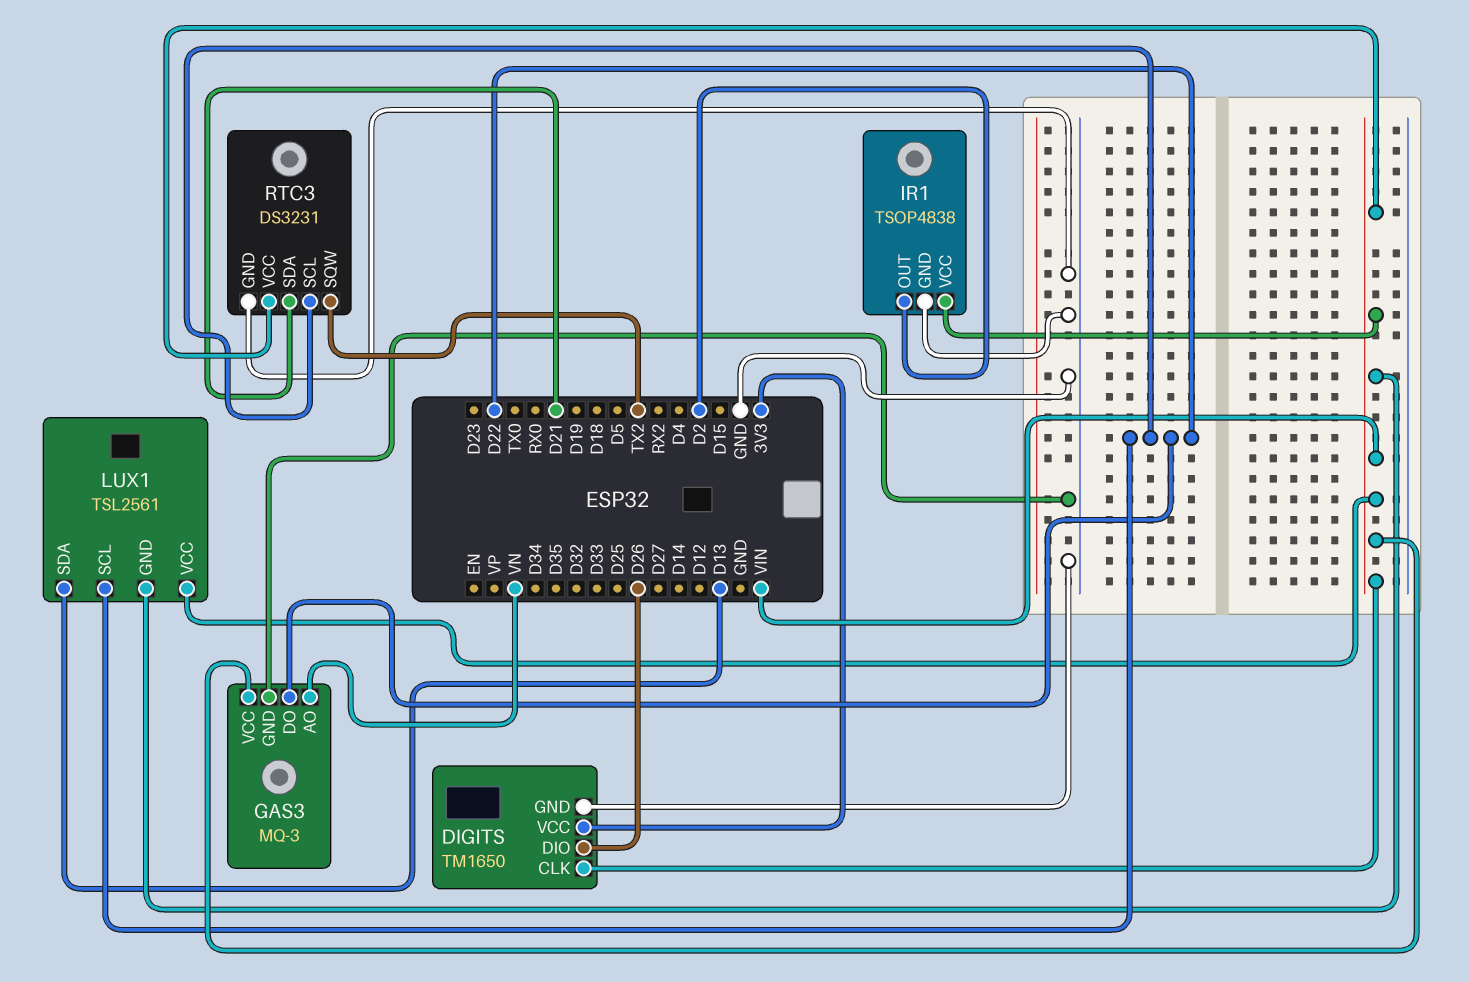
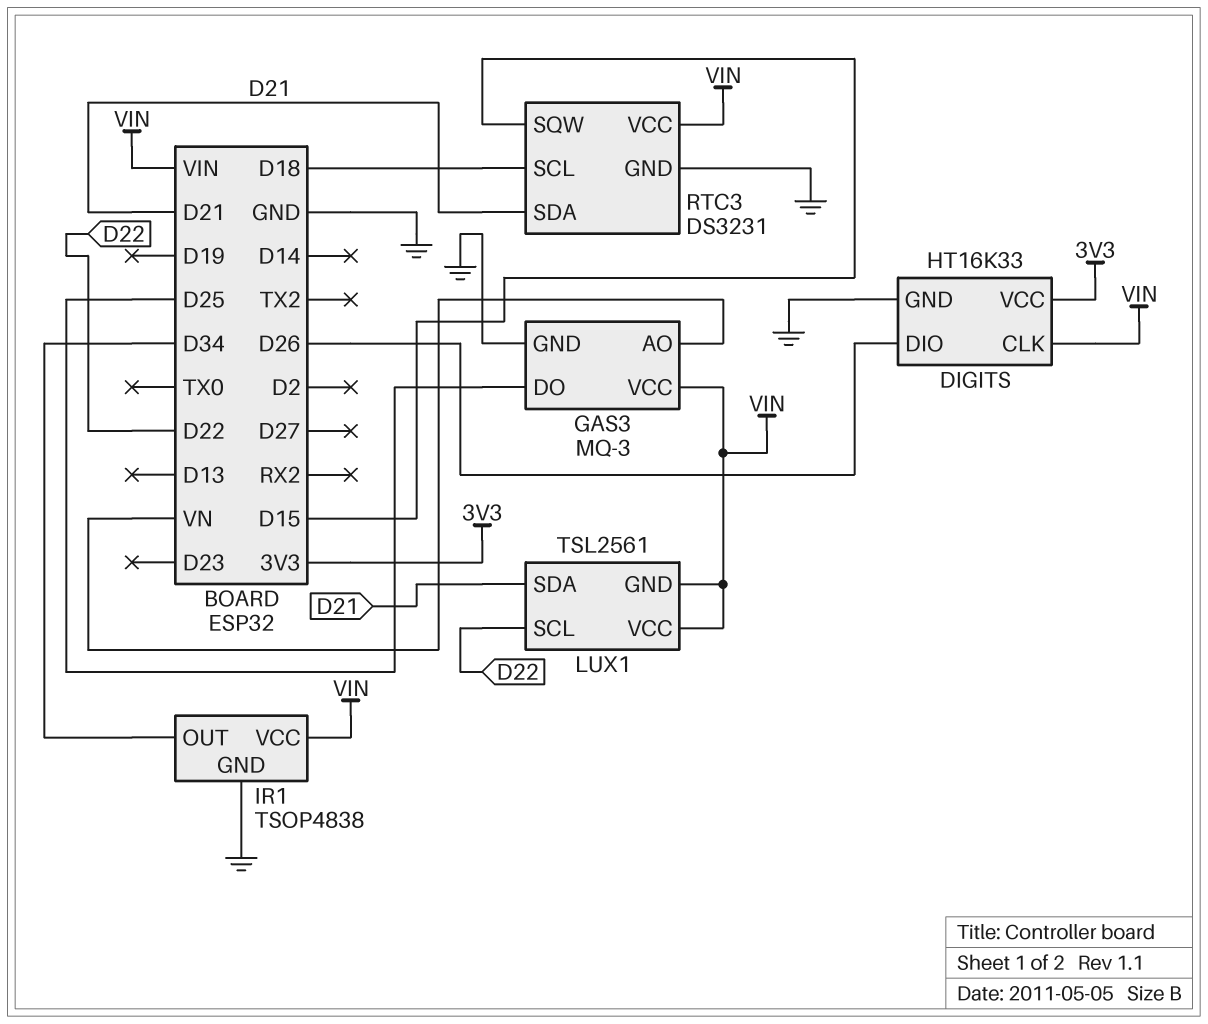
DIGITS: TM1650 -> HT16K33
GAS3 pin DO: D22 -> D25
IR1 pin OUT: D2 -> D34
LUX1 pin SDA: D13 -> D21
RTC3 pin SCL: D22 -> D18
RTC3 pin SQW: TX2 -> D15

